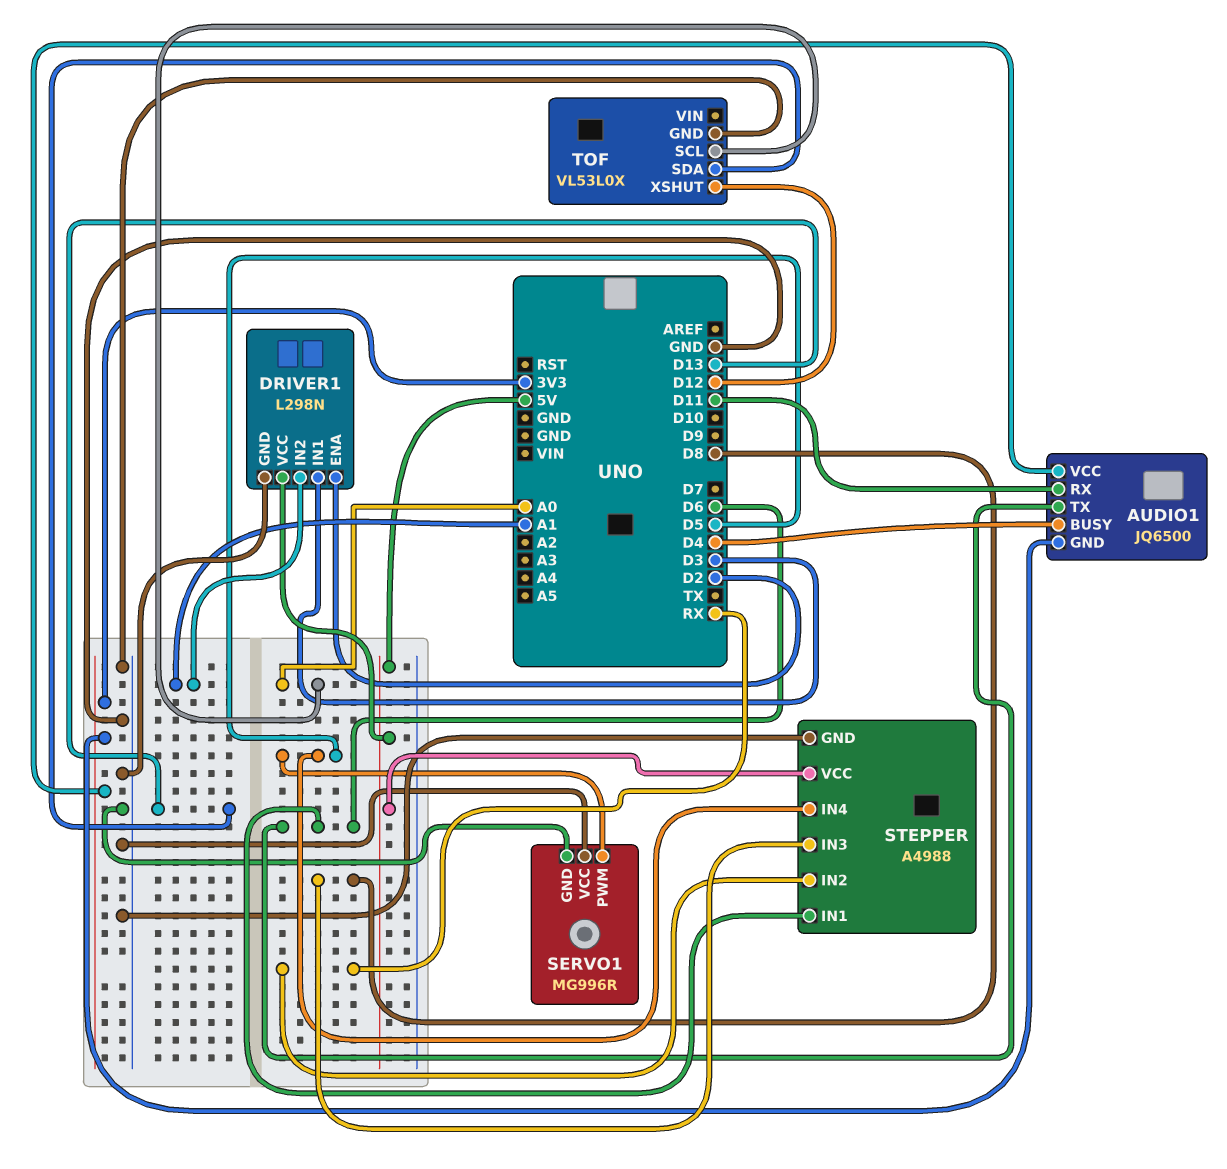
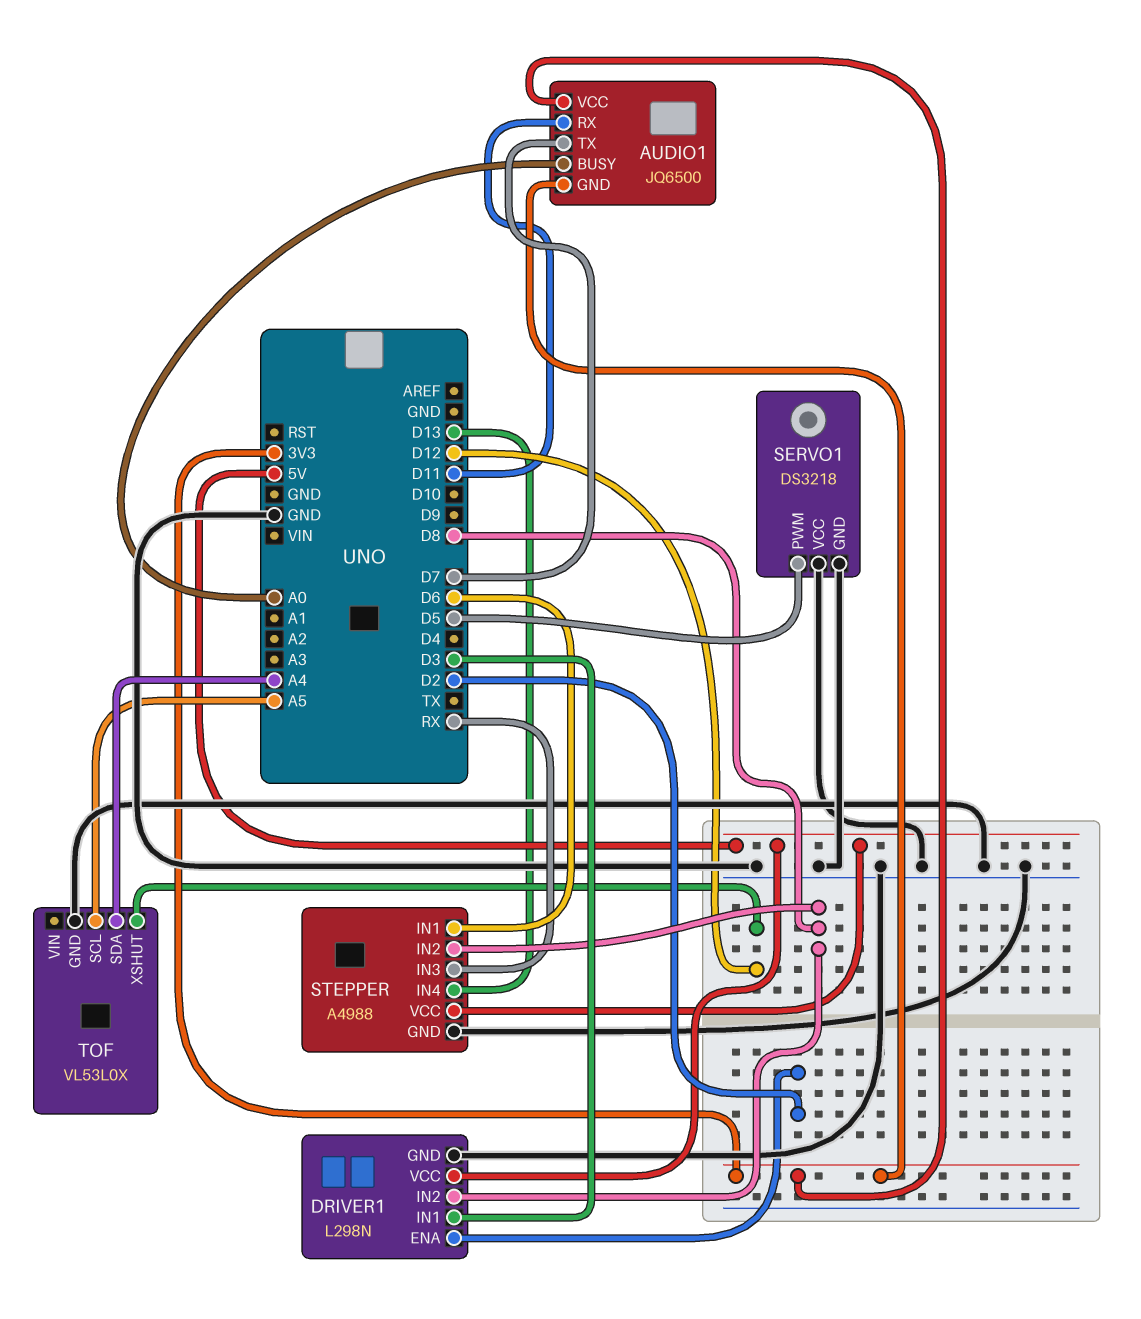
AUDIO1 pin BUSY: D4 -> A0
AUDIO1 pin TX: D6 -> D7
DRIVER1 pin IN2: A1 -> D8
SERVO1: MG996R -> DS3218
STEPPER pin IN2: RX -> D8
STEPPER pin IN3: D8 -> RX
STEPPER pin IN4: D5 -> D13
TOF pin SCL: A0 -> A5
TOF pin SDA: D13 -> A4

